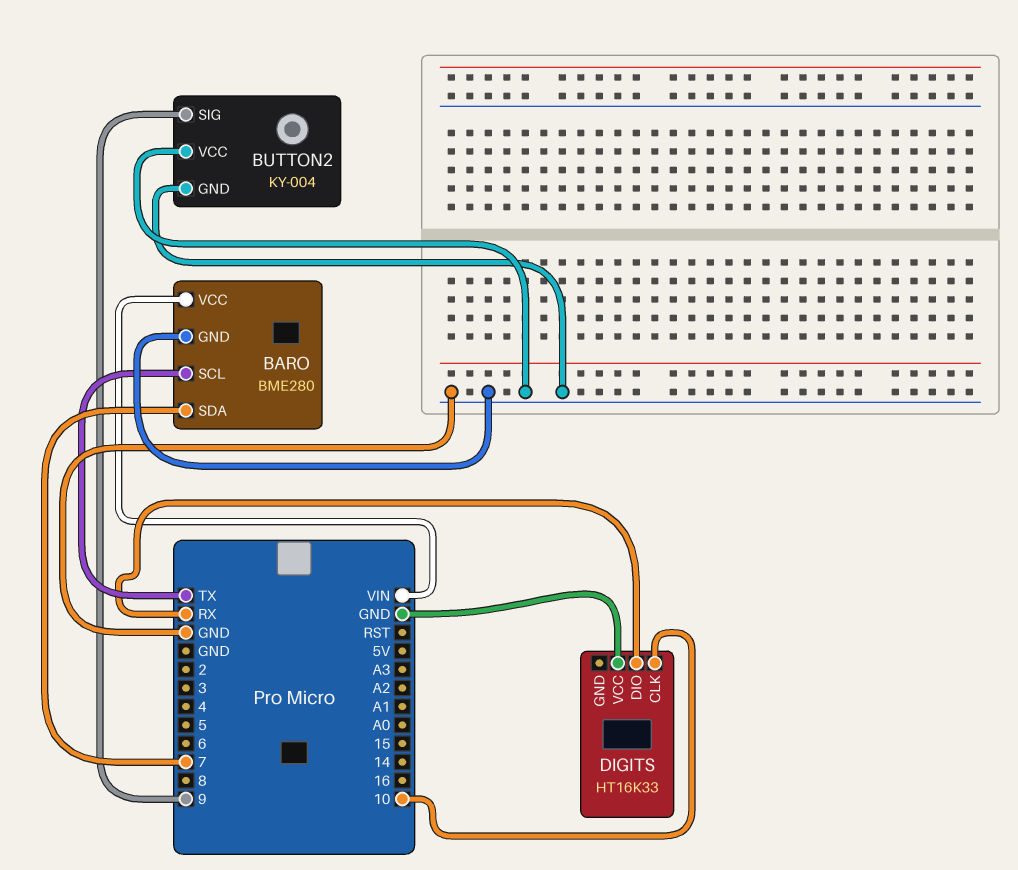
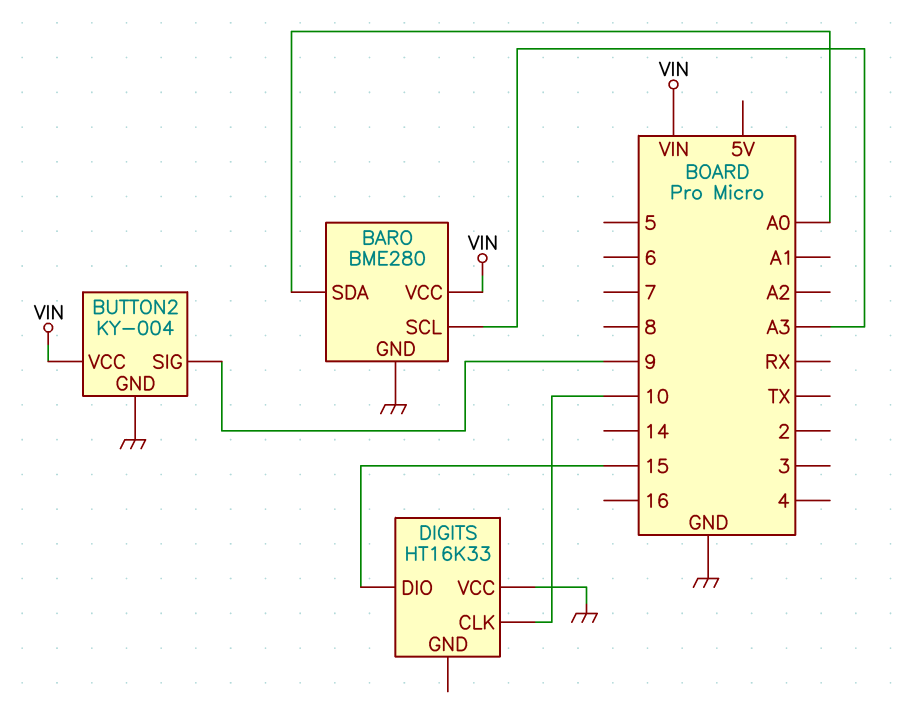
BARO pin SCL: TX -> A3
BARO pin SDA: 7 -> A0
BUTTON2 pin VCC: GND -> VIN
DIGITS pin DIO: RX -> 15

